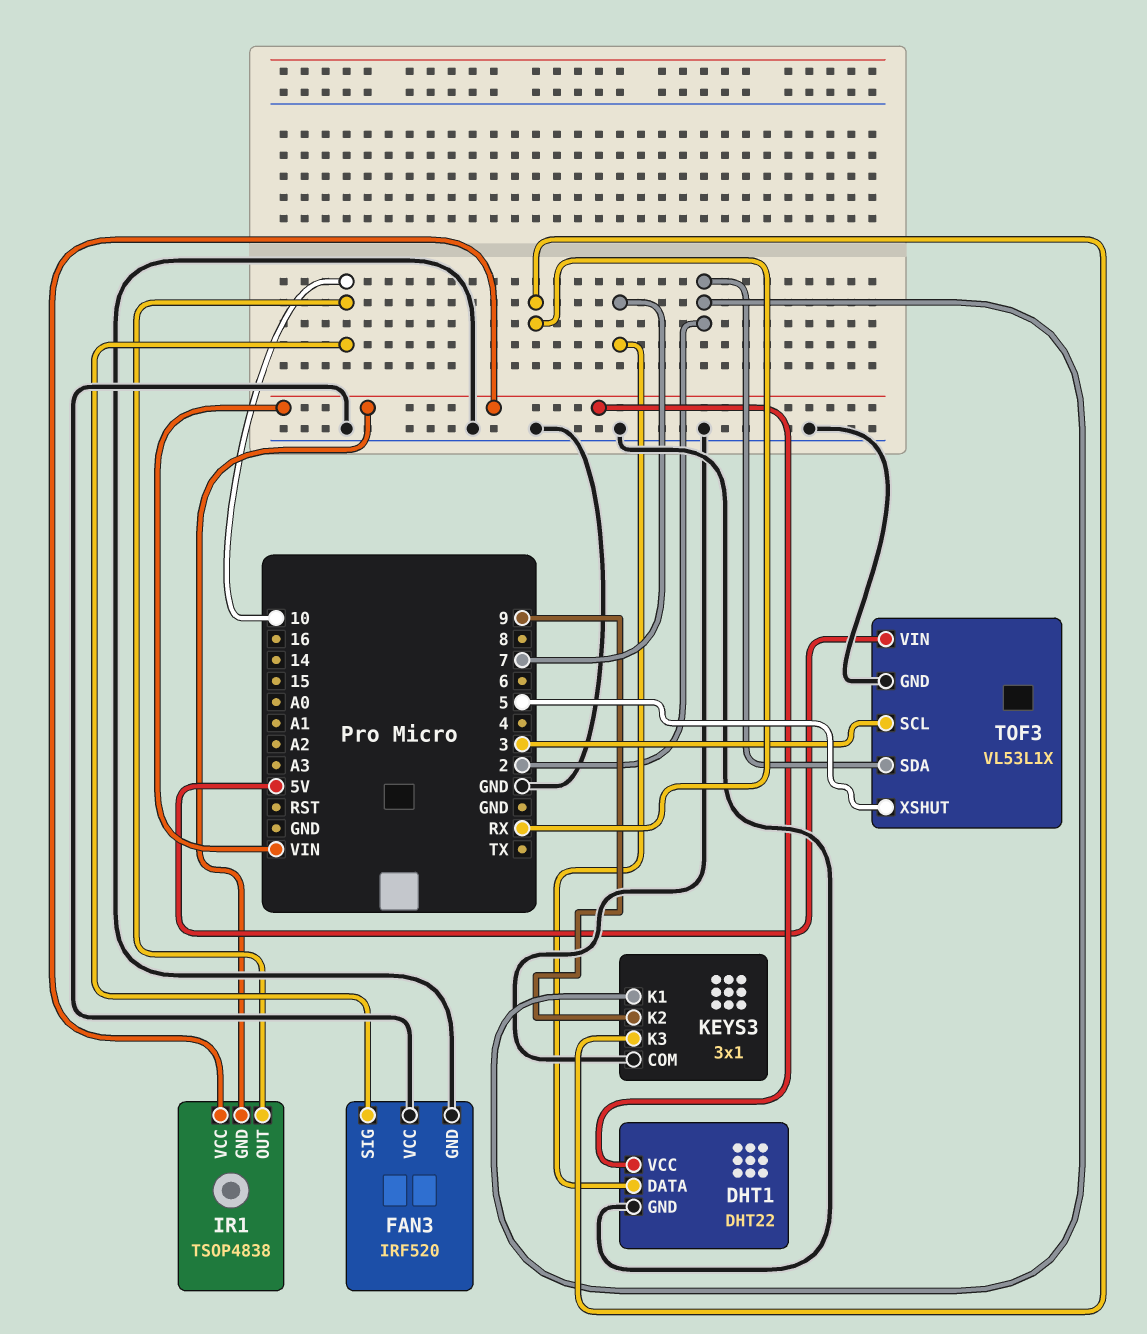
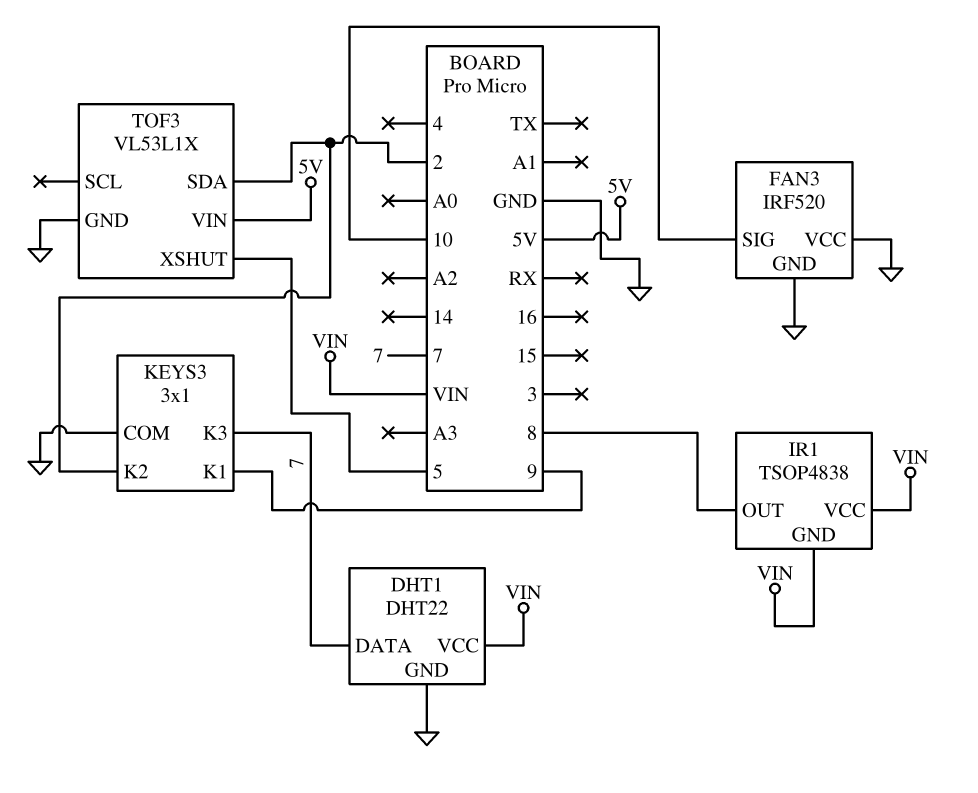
IR1 pin OUT: 10 -> 8
KEYS3 pin K1: 2 -> 9
KEYS3 pin K2: 9 -> 2
KEYS3 pin K3: RX -> 7
TOF3 pin SCL: 3 -> none

